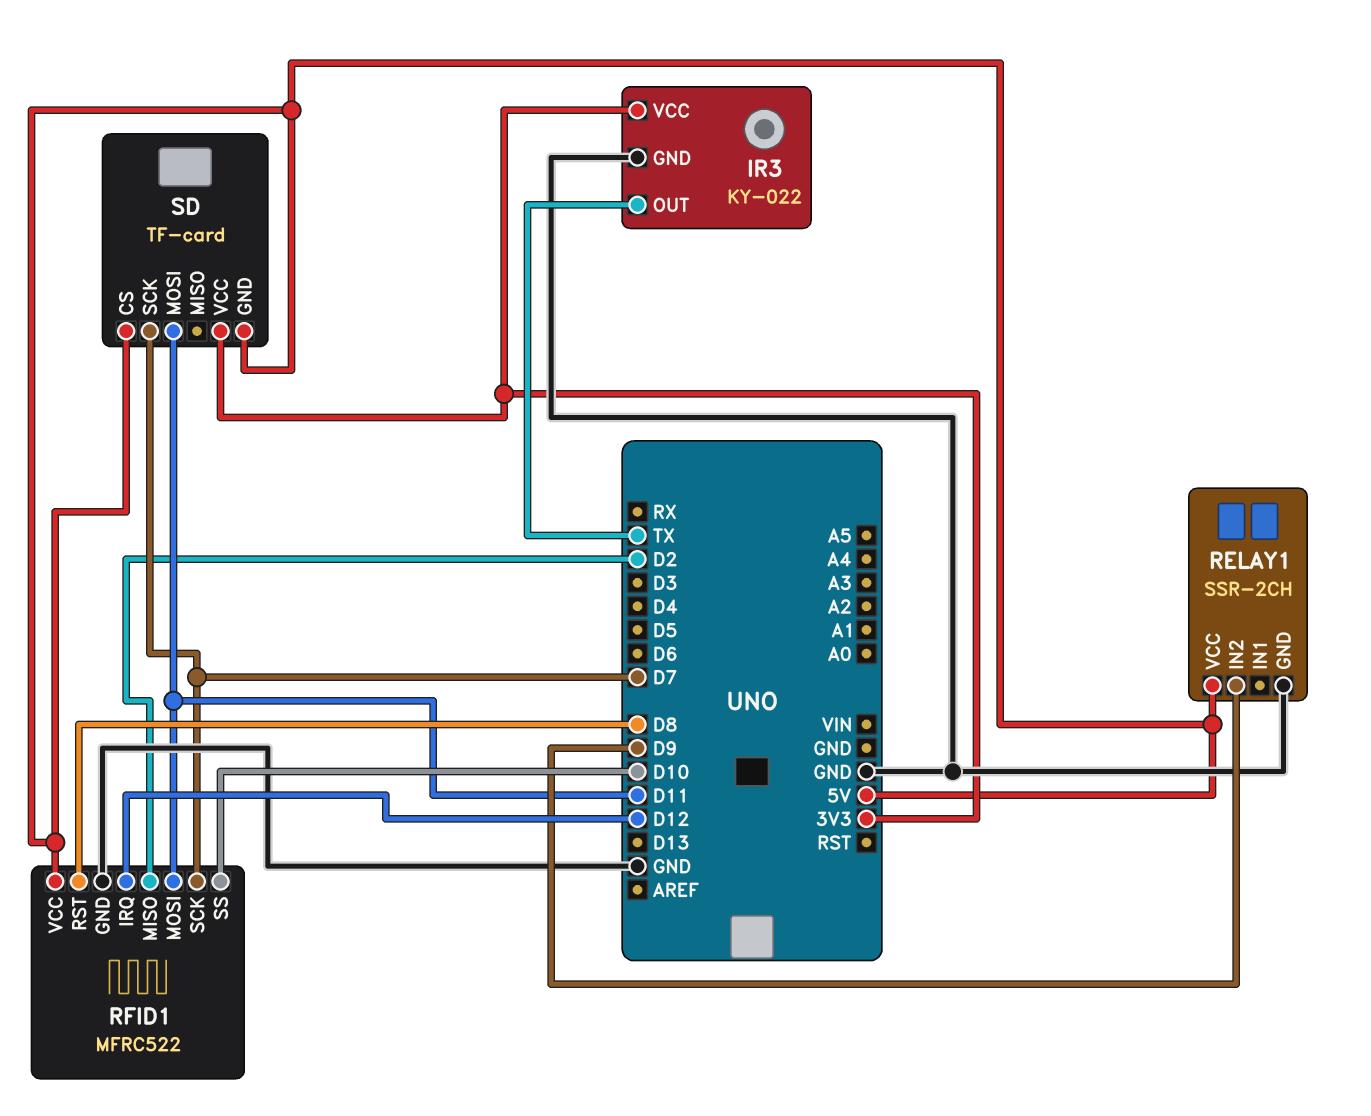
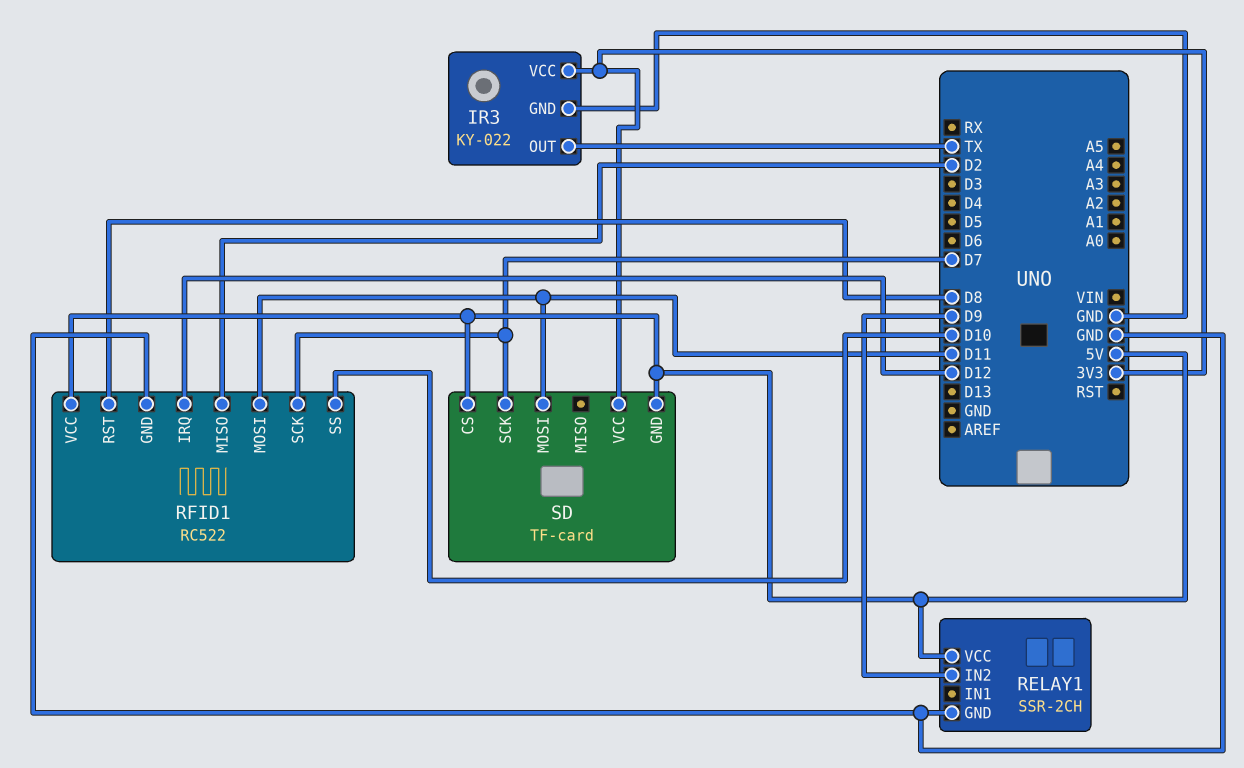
RFID1: MFRC522 -> RC522

